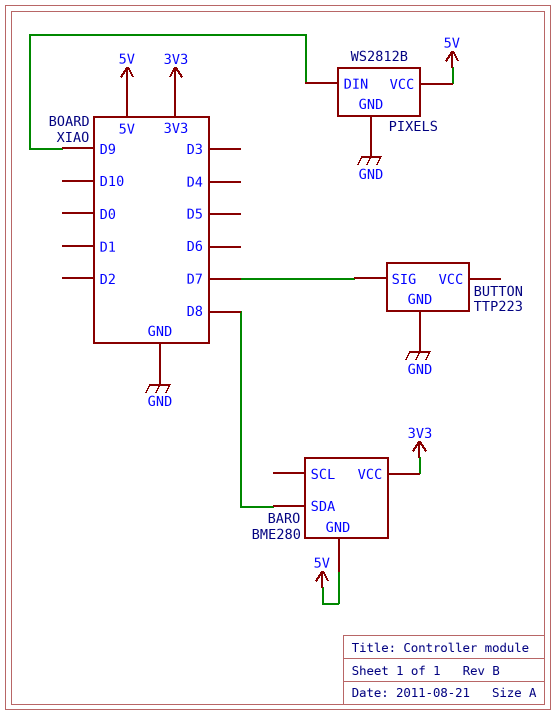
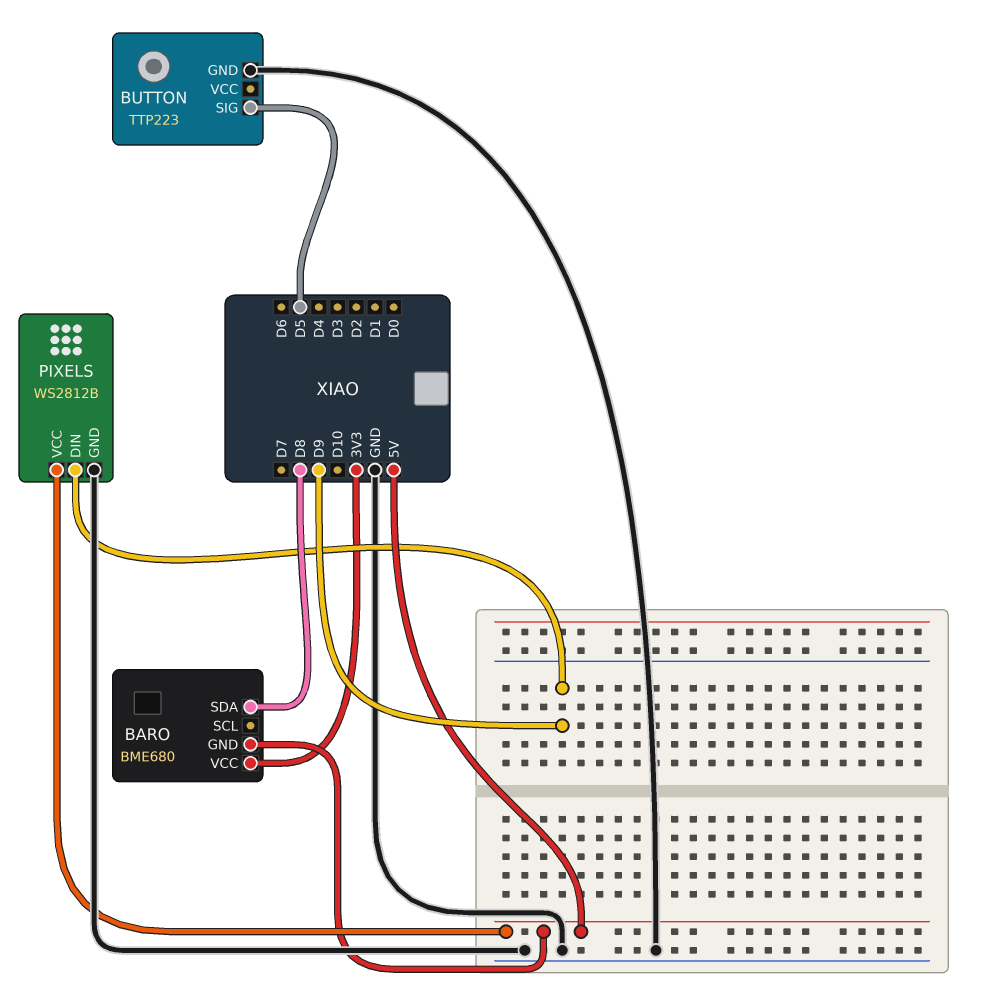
BARO: BME280 -> BME680
BUTTON pin SIG: D7 -> D5

